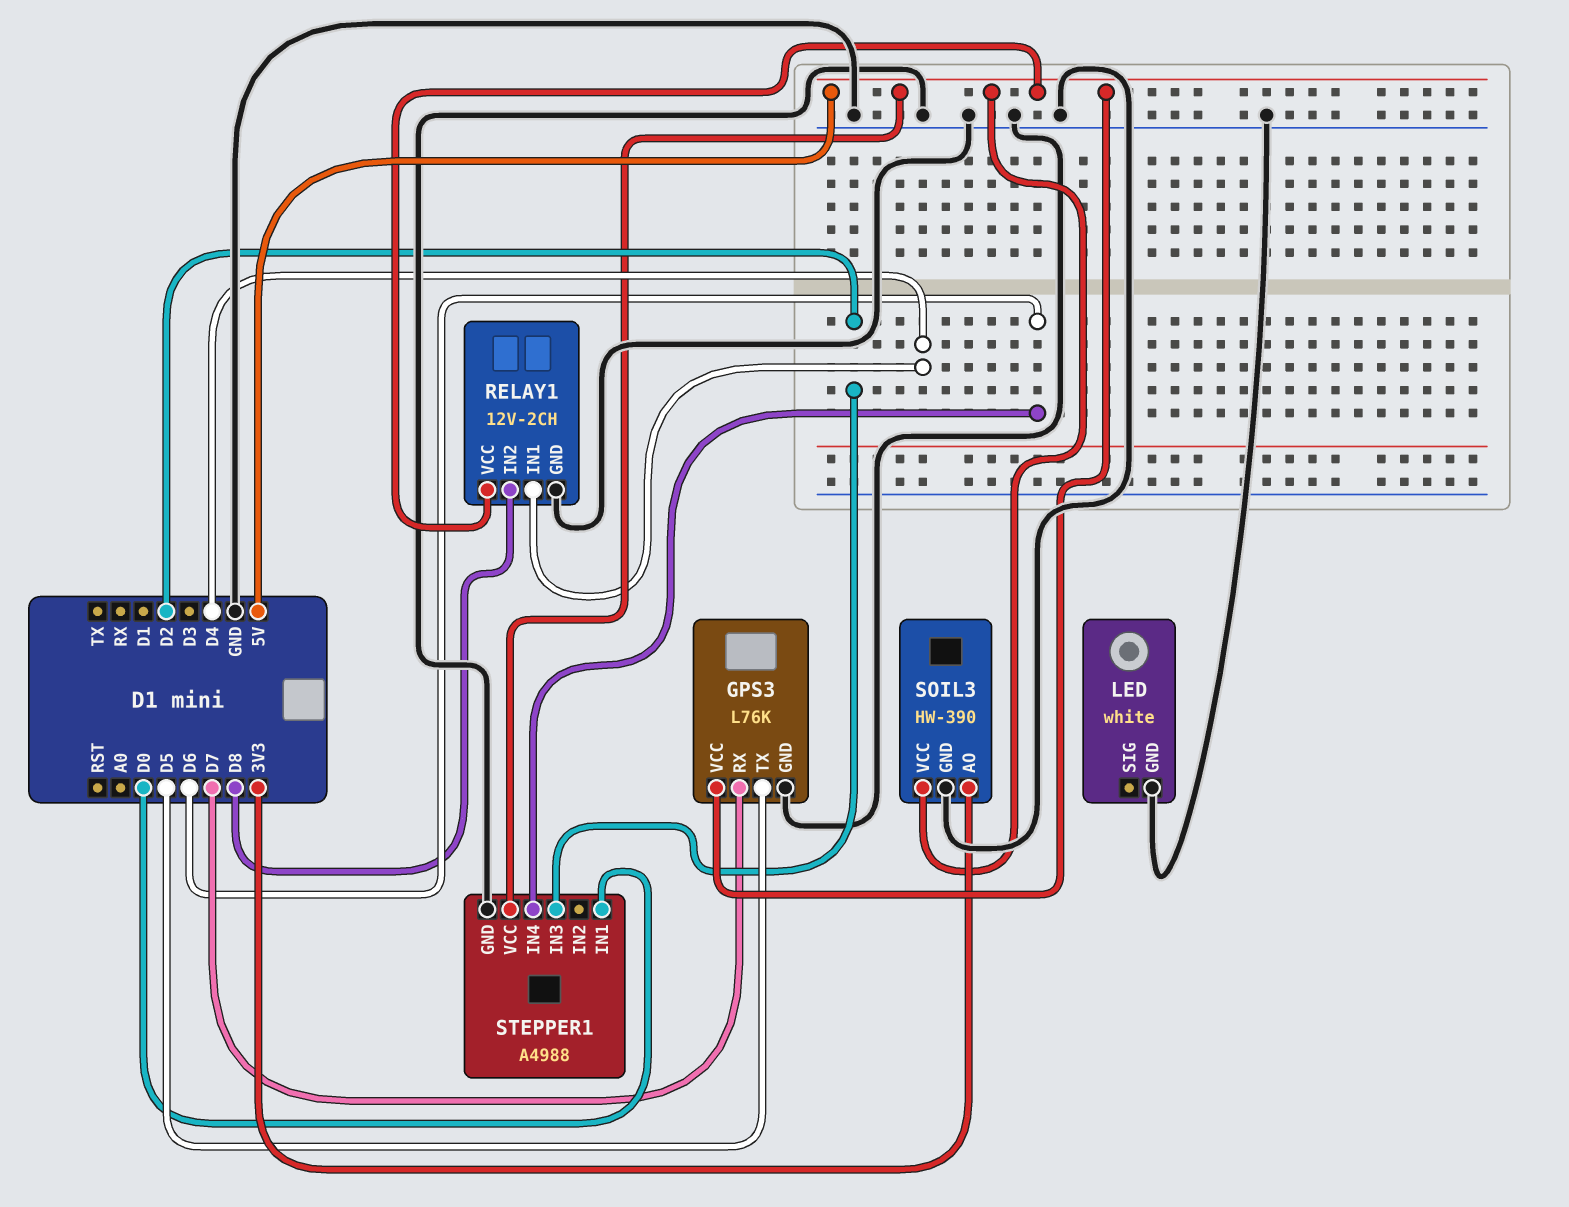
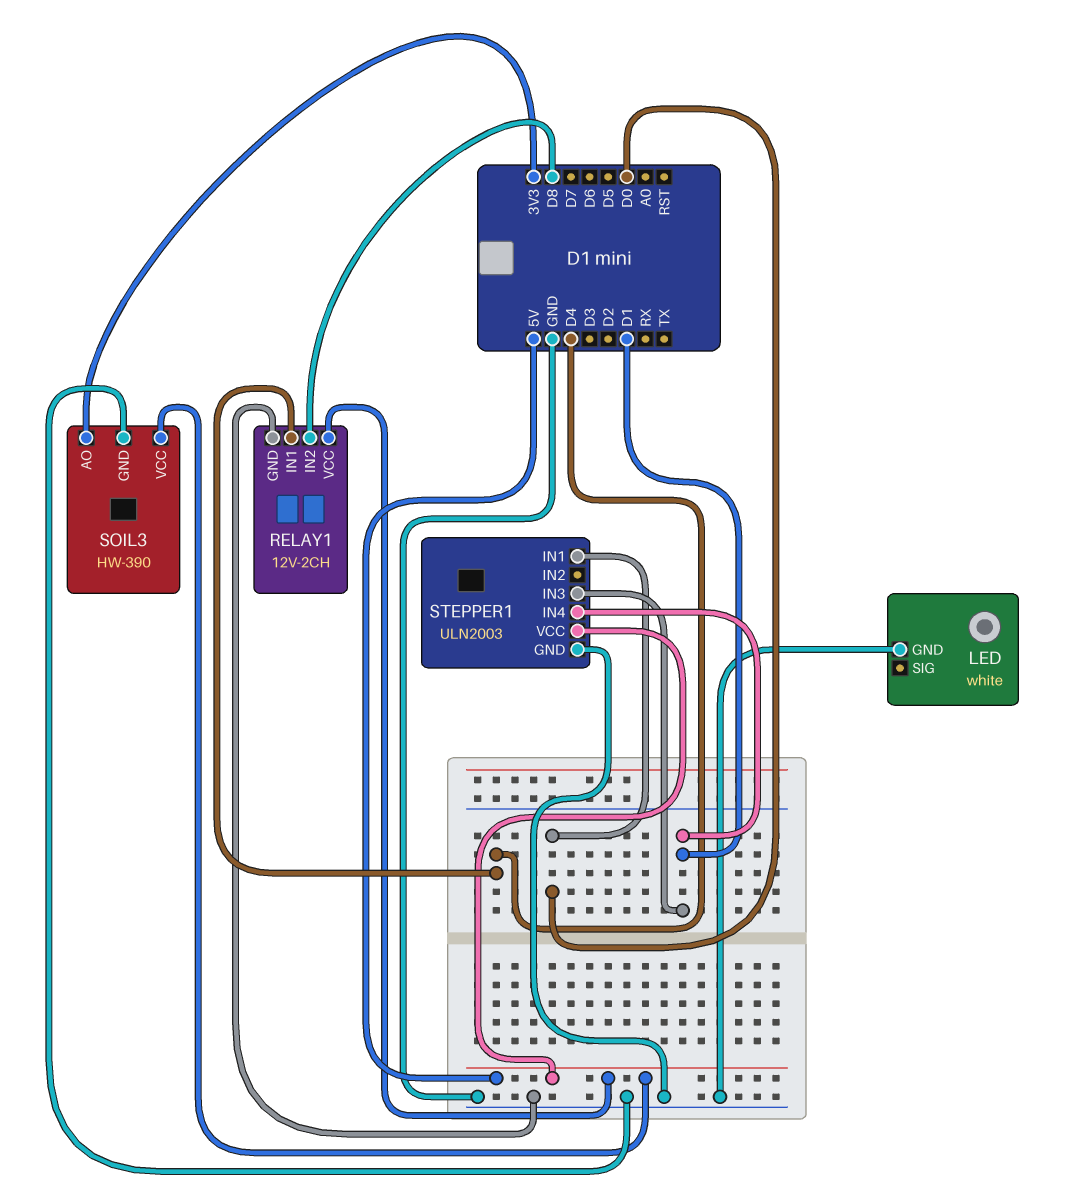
GPS3: L76K -> none
GPS3 pin GND: GND -> none
GPS3 pin RX: D7 -> none
GPS3 pin TX: D5 -> none
GPS3 pin VCC: 5V -> none
STEPPER1: A4988 -> ULN2003
STEPPER1 pin IN3: D2 -> D1
STEPPER1 pin IN4: D6 -> D1

